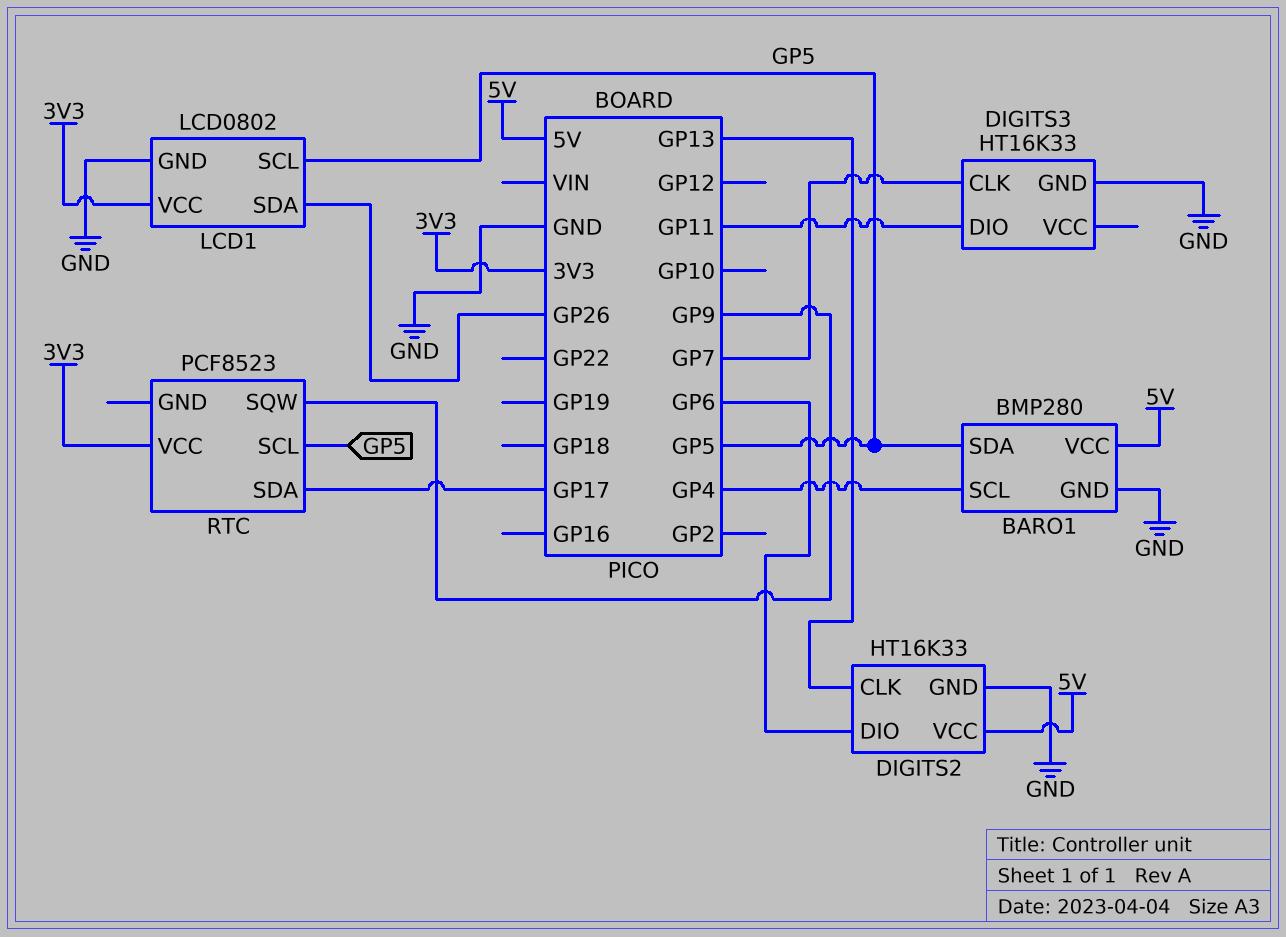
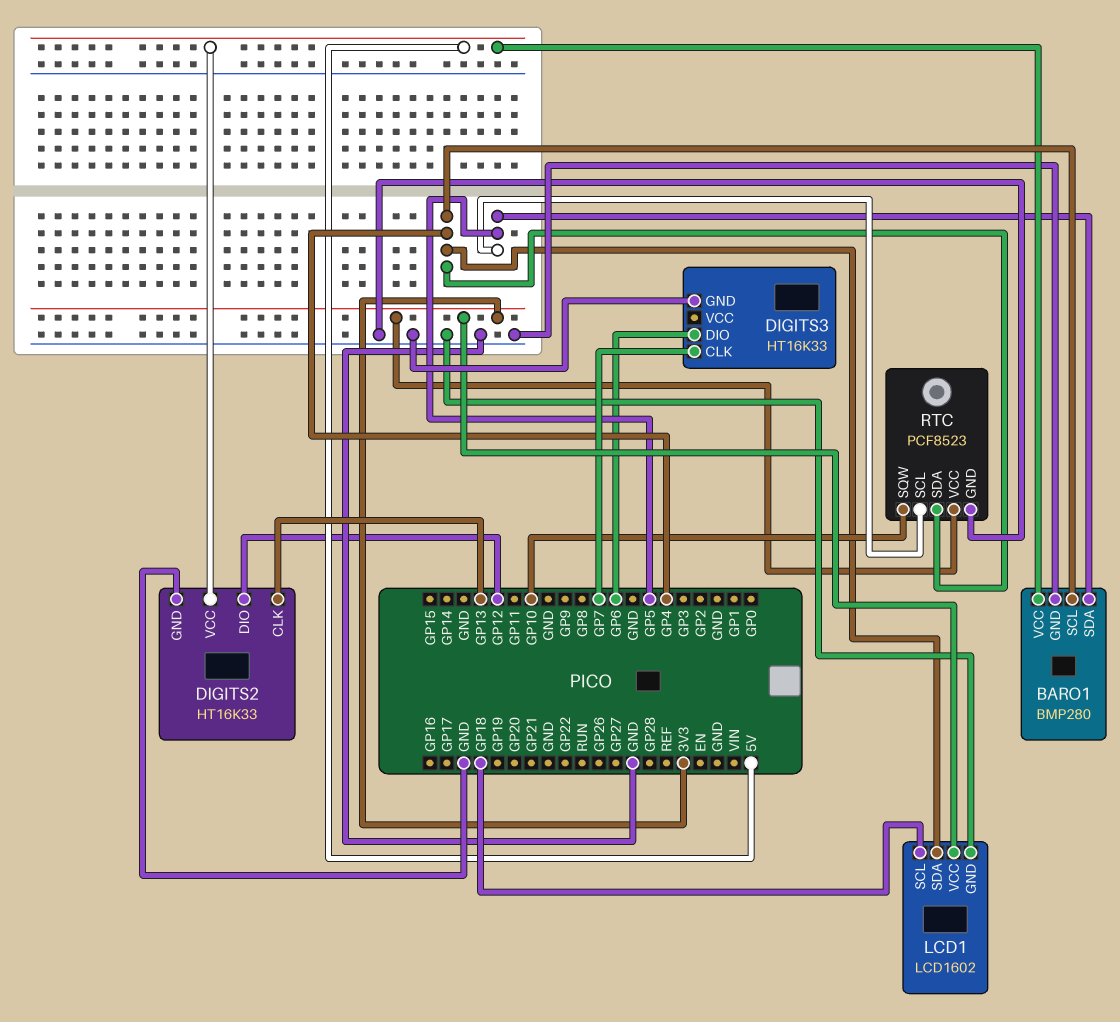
DIGITS2 pin DIO: GP6 -> GP12
DIGITS3 pin DIO: GP11 -> GP6
LCD1: LCD0802 -> LCD1602
LCD1 pin SCL: GP5 -> GP18
LCD1 pin SDA: GP26 -> GP4
RTC pin GND: none -> GND
RTC pin SDA: GP17 -> GP4
RTC pin SQW: GP9 -> GP10

